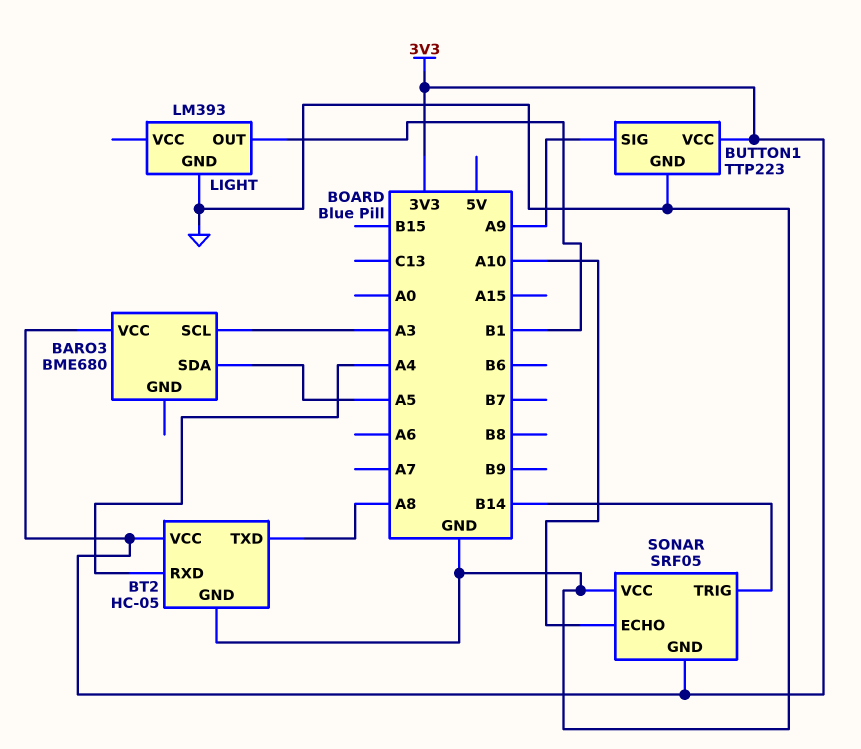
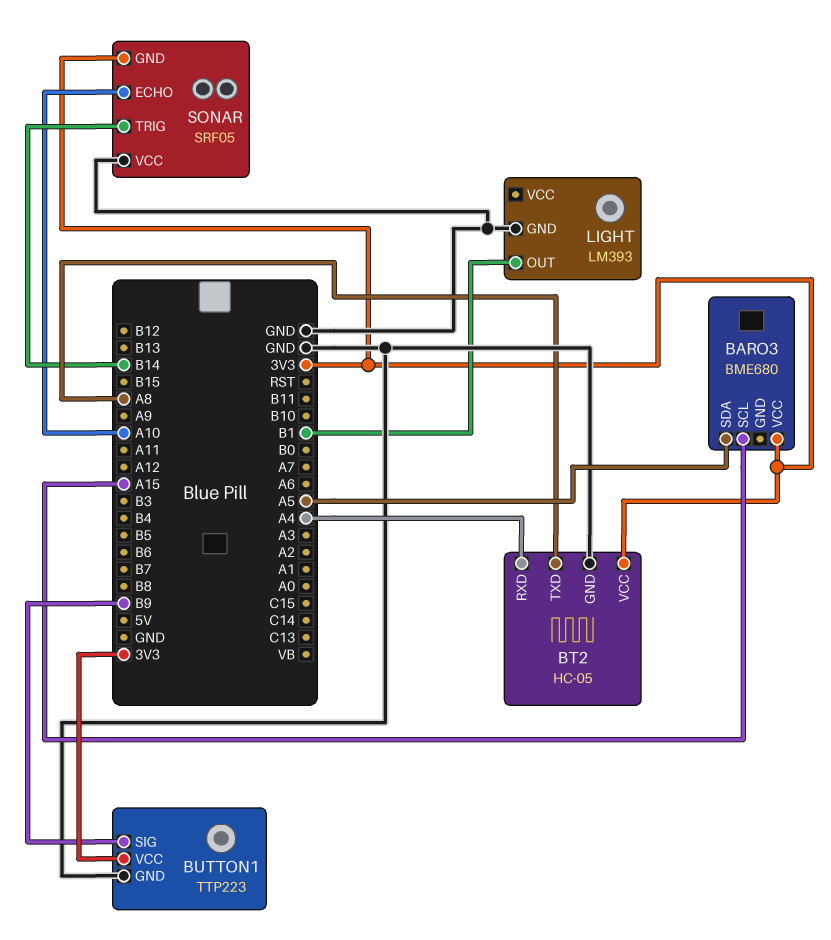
BARO3 pin SCL: A3 -> A15
BUTTON1 pin SIG: A9 -> B9

